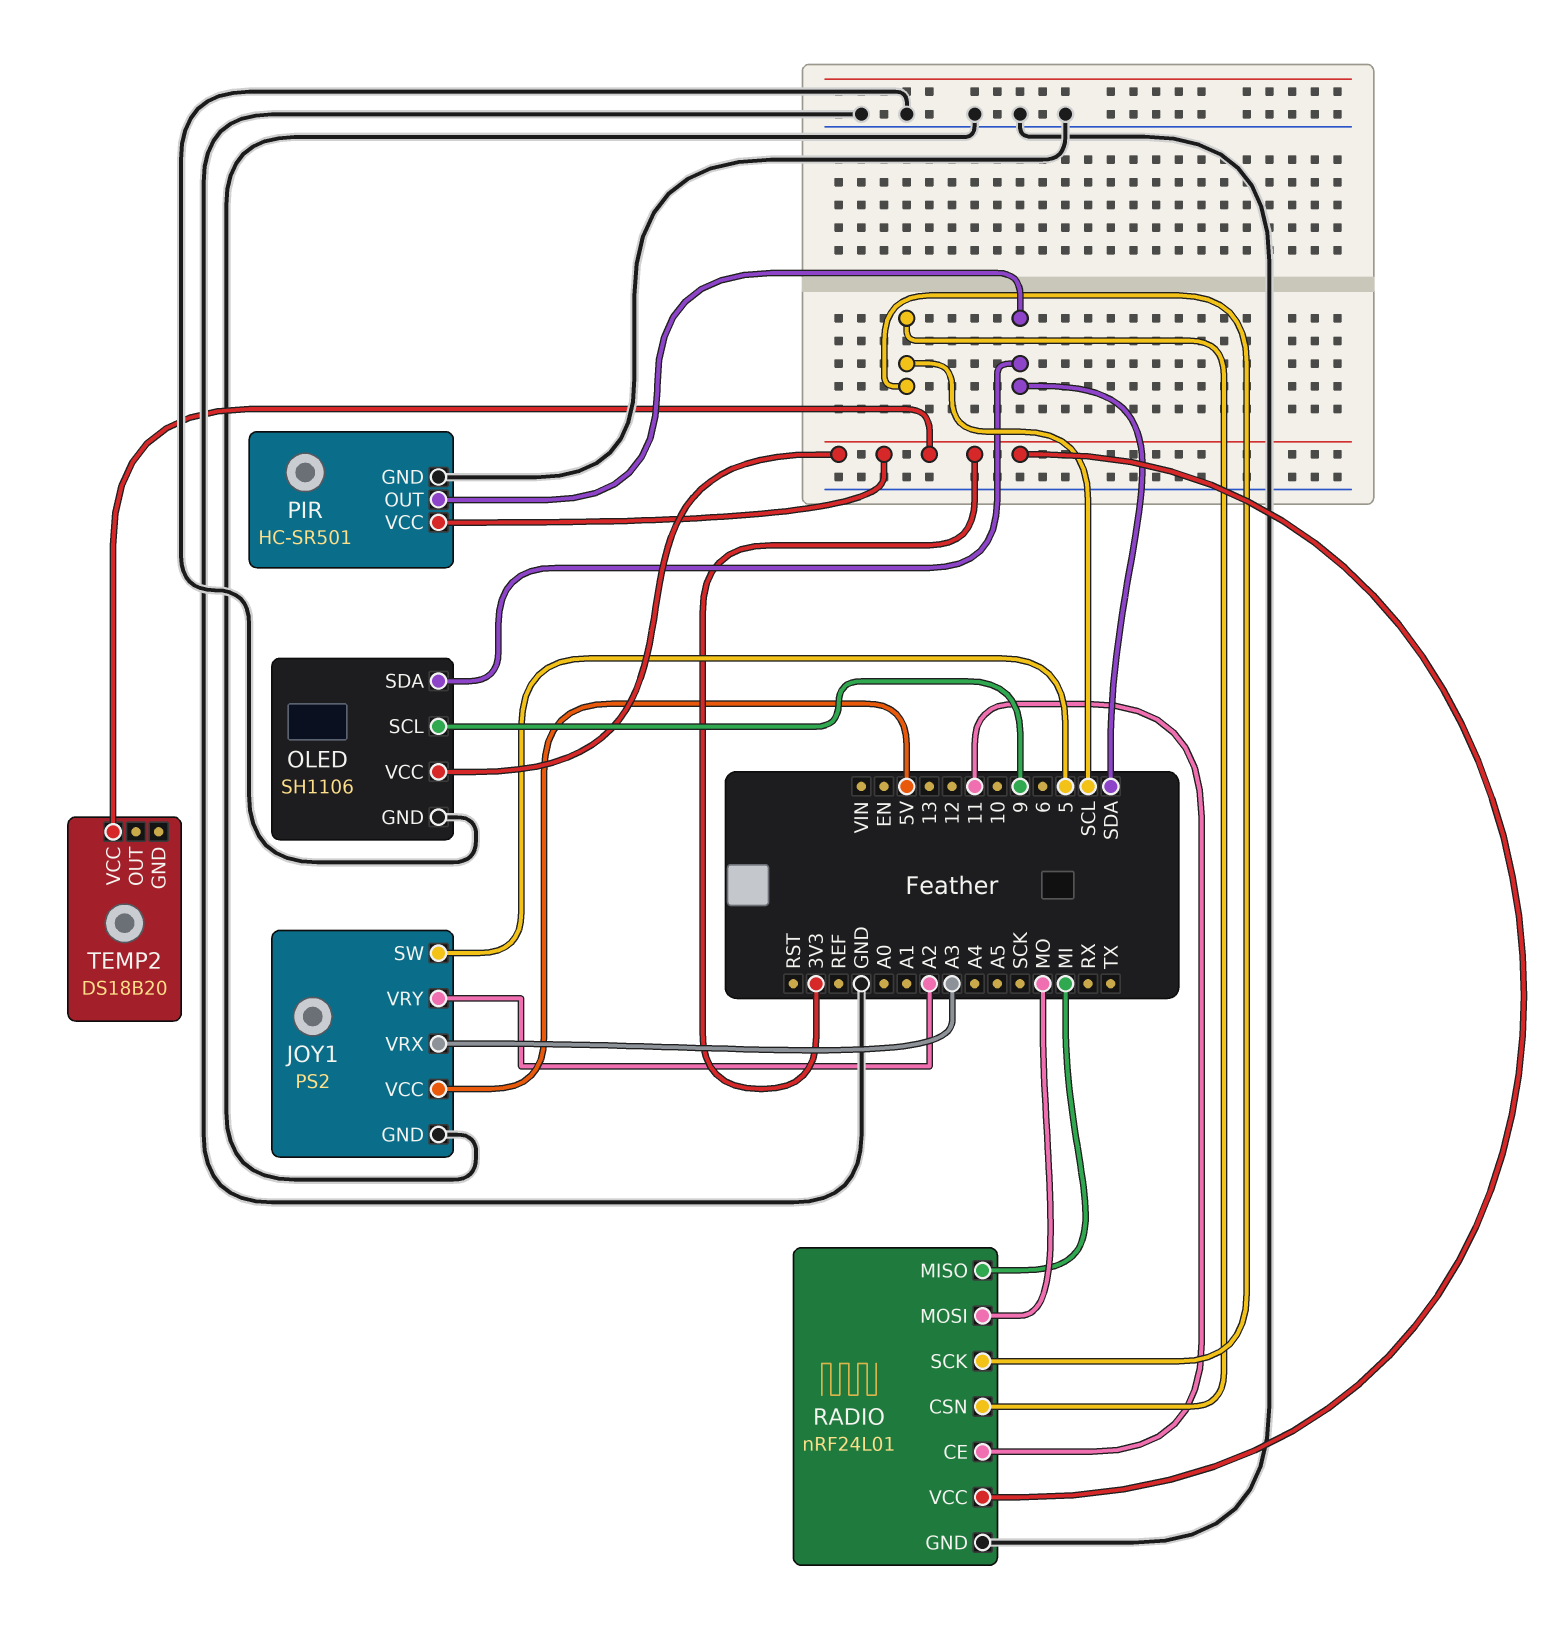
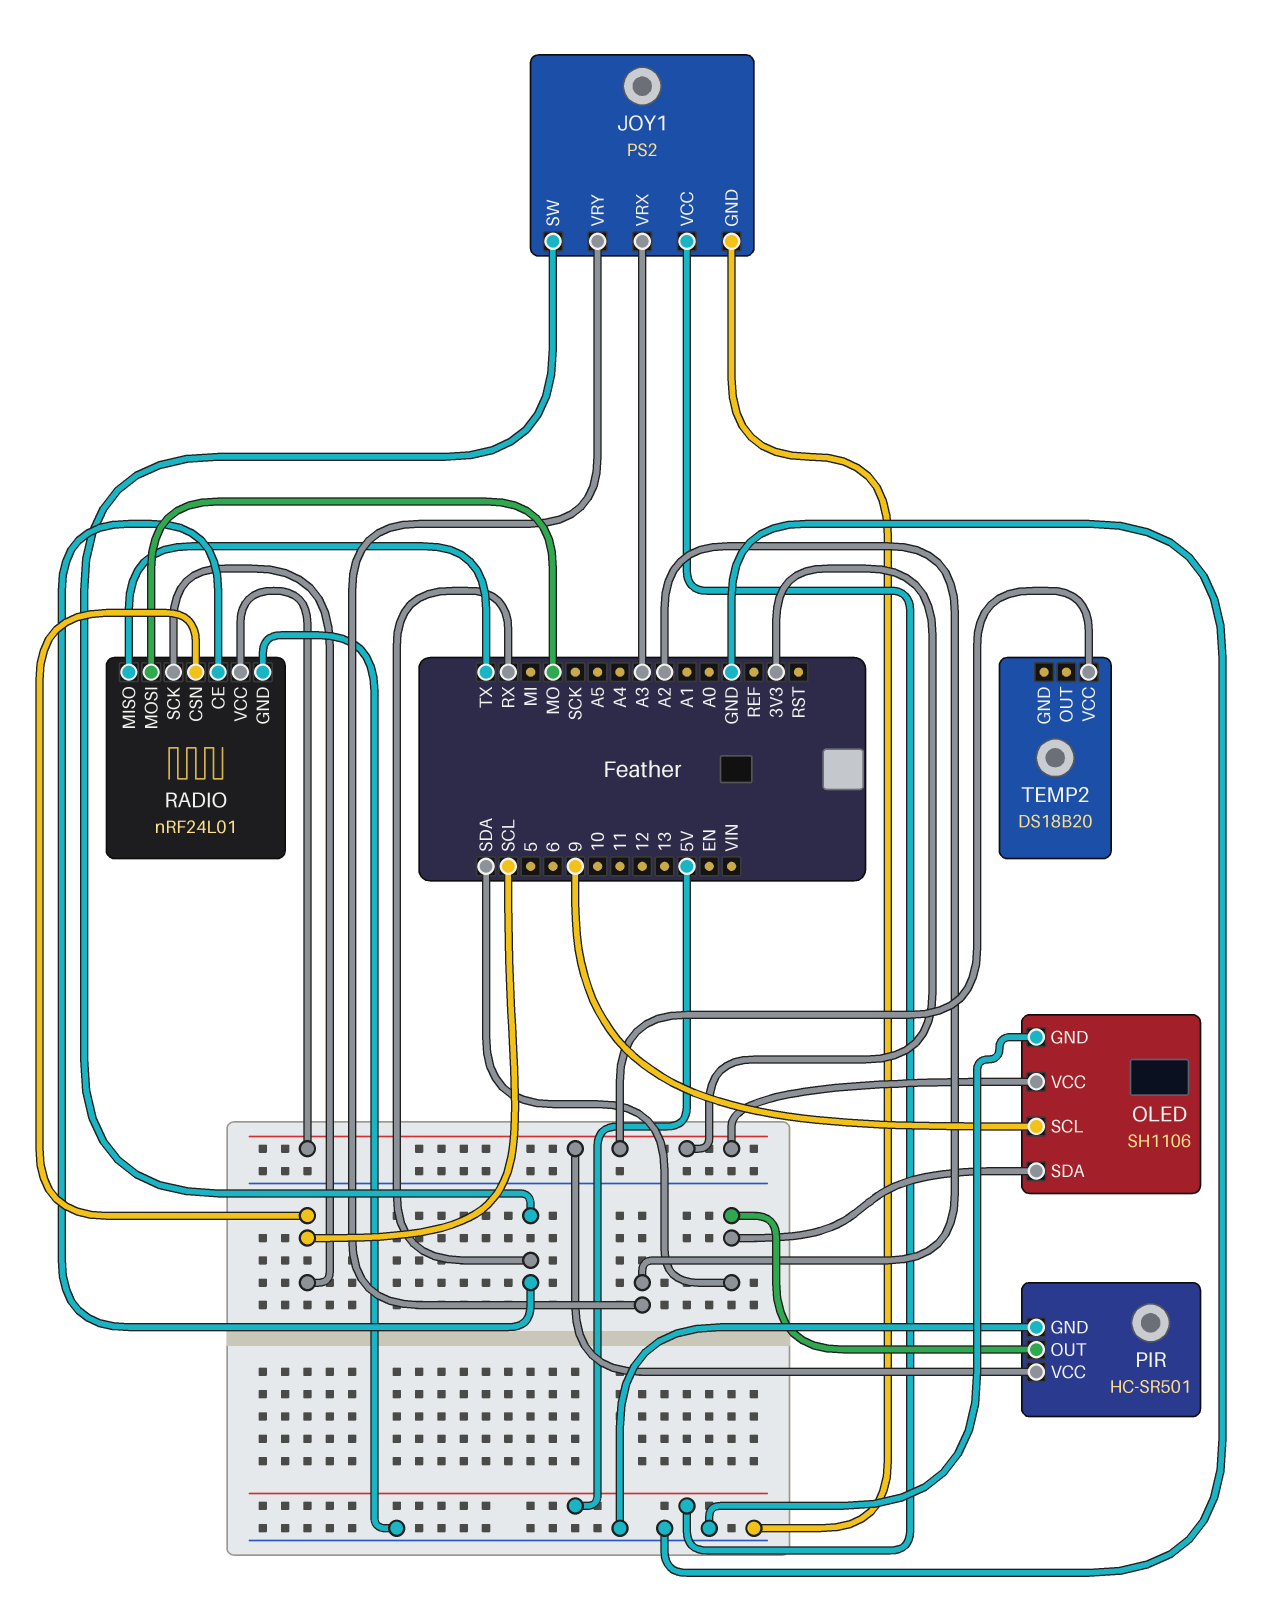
JOY1 pin SW: 5 -> RX
RADIO pin CE: 11 -> RX
RADIO pin MISO: MI -> TX

